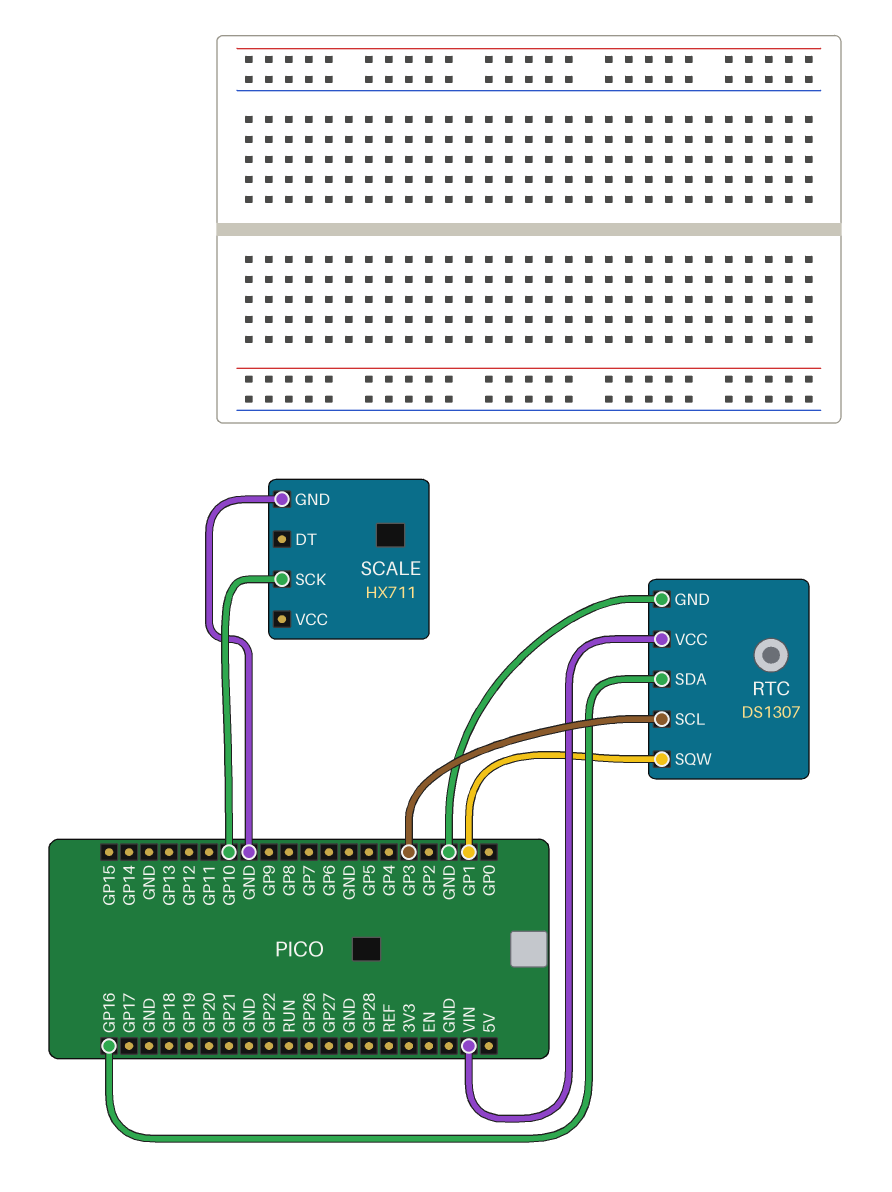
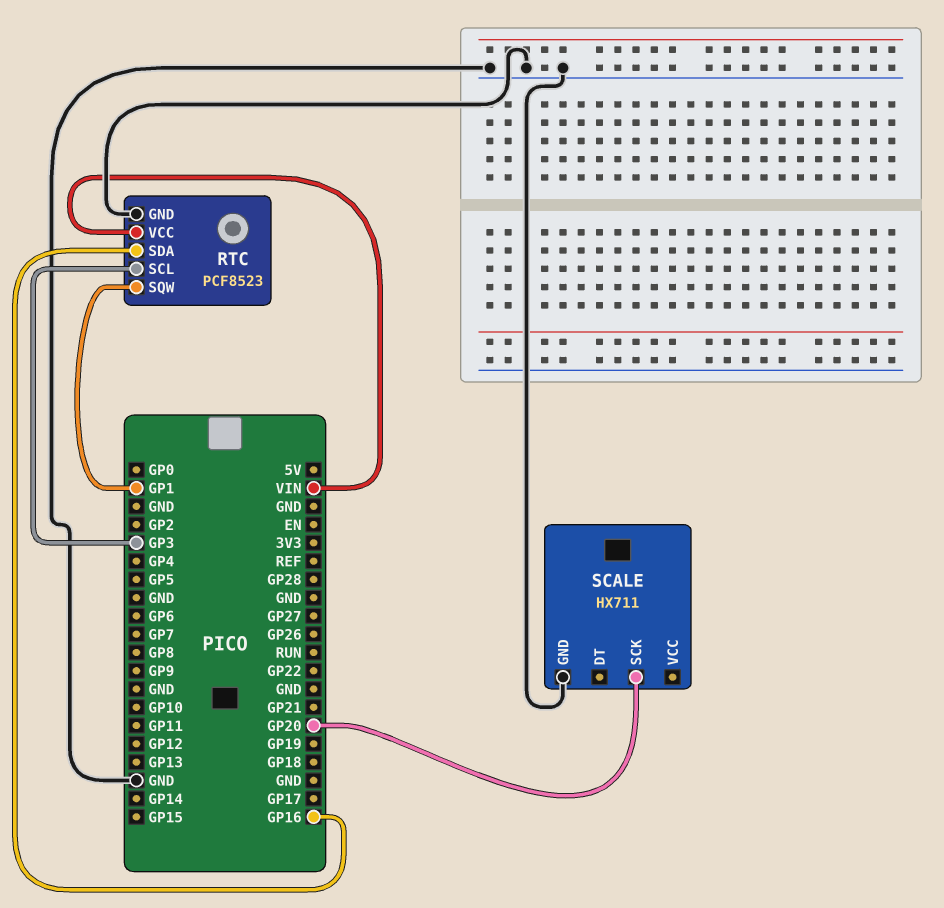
RTC: DS1307 -> PCF8523
SCALE pin SCK: GP10 -> GP20

